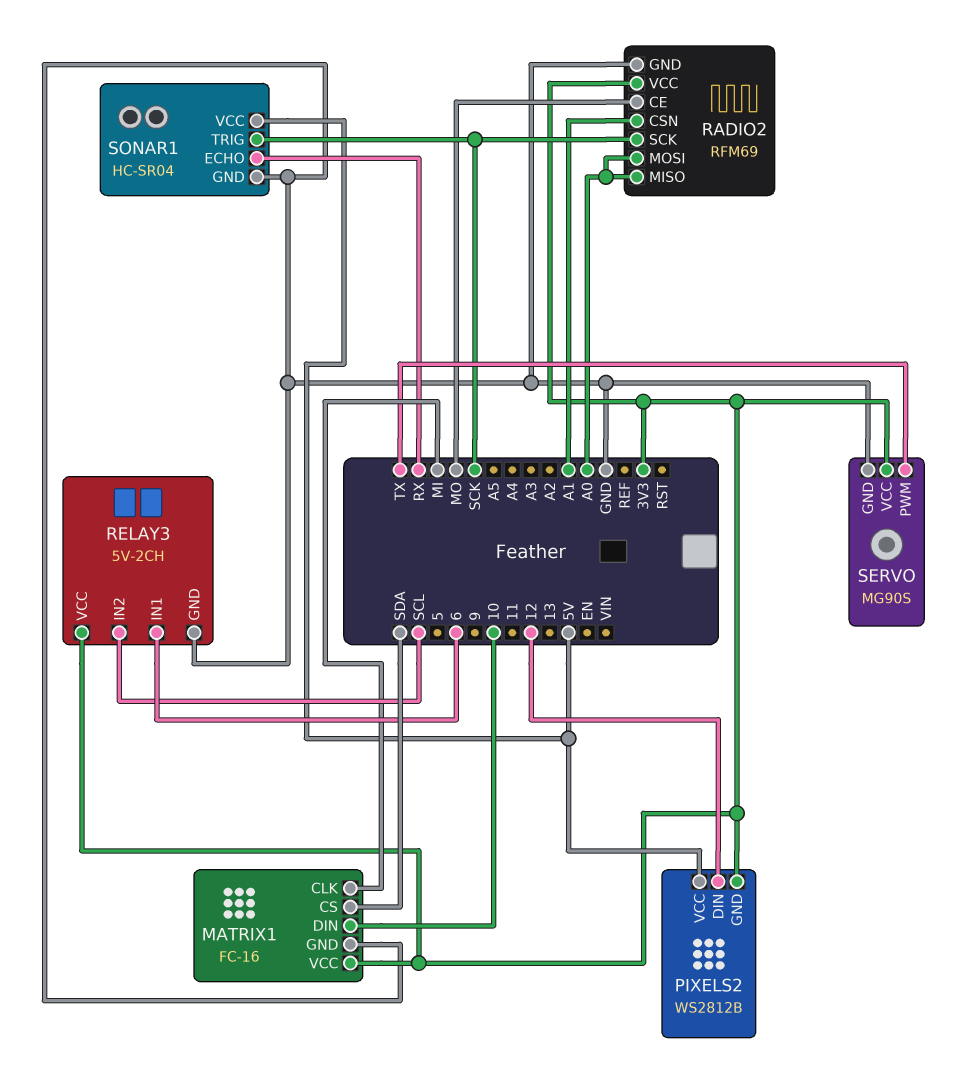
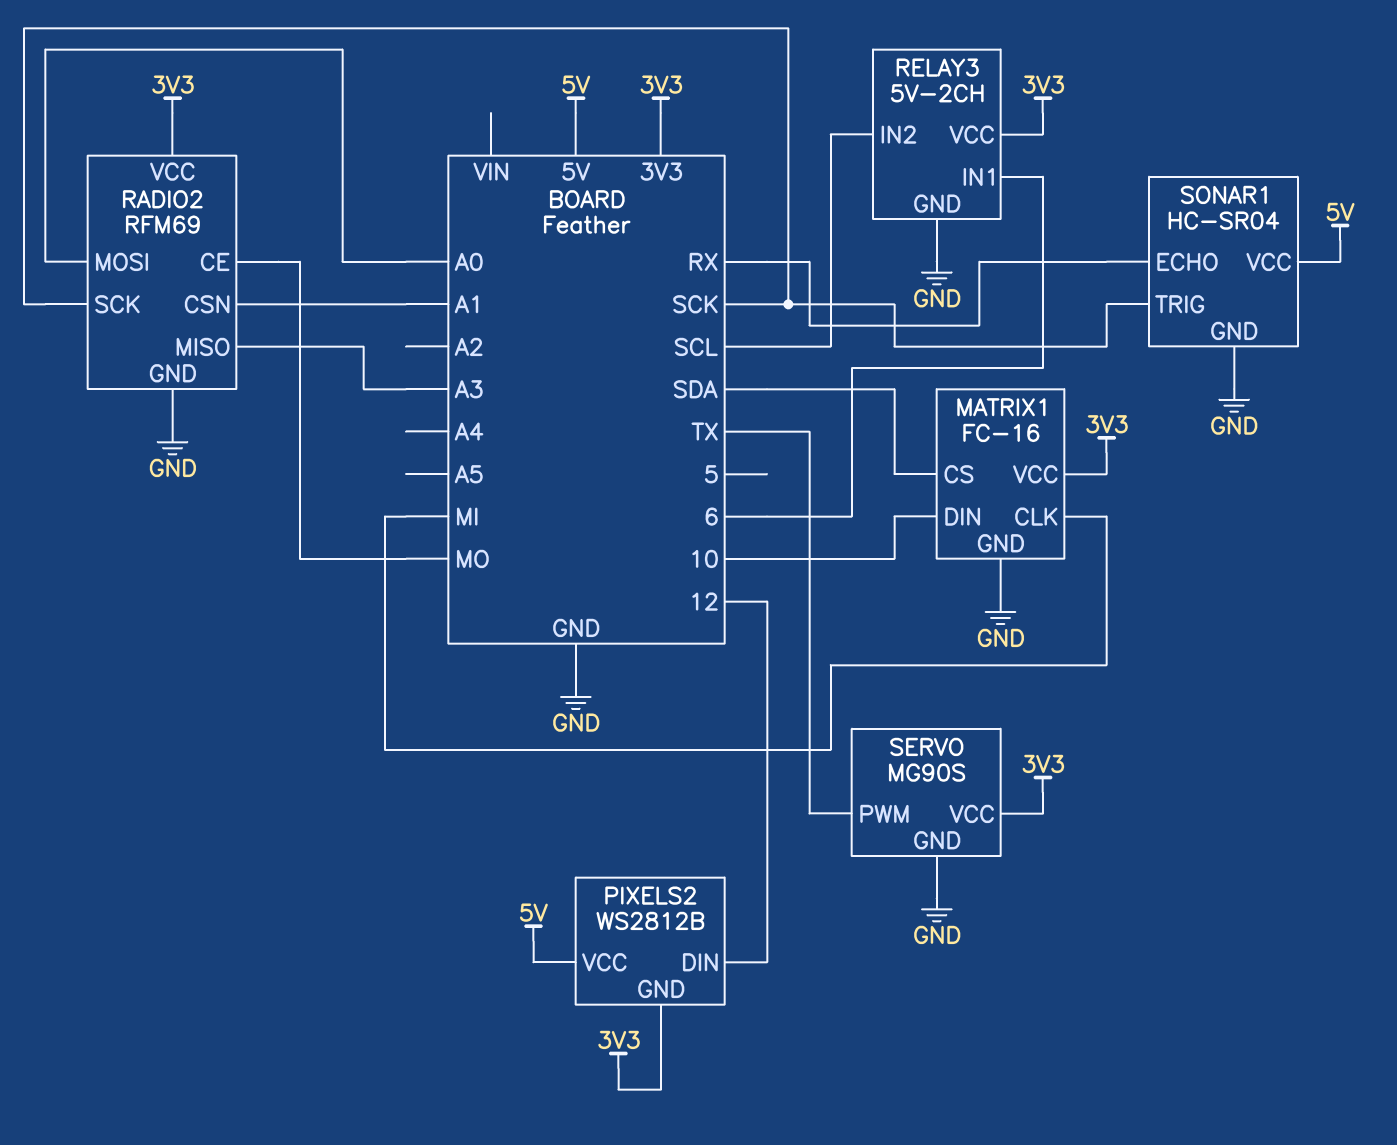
RADIO2 pin MISO: A0 -> A3

